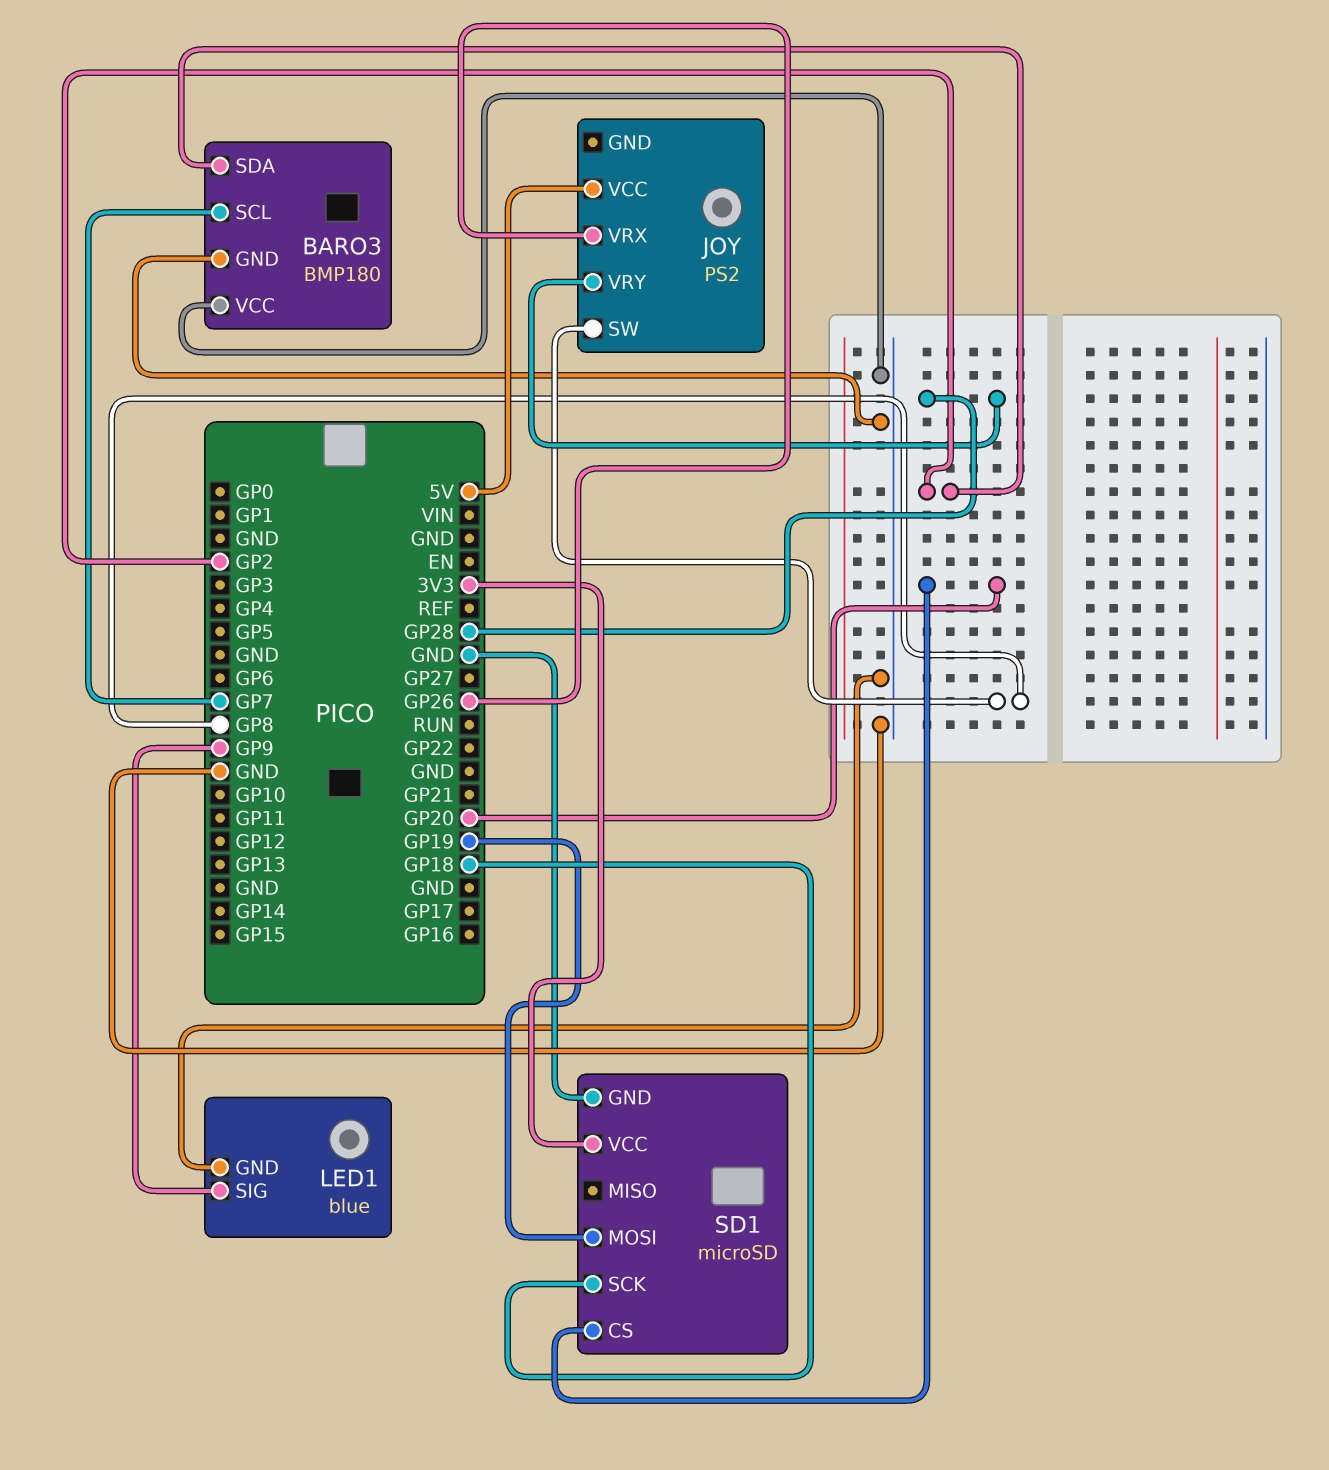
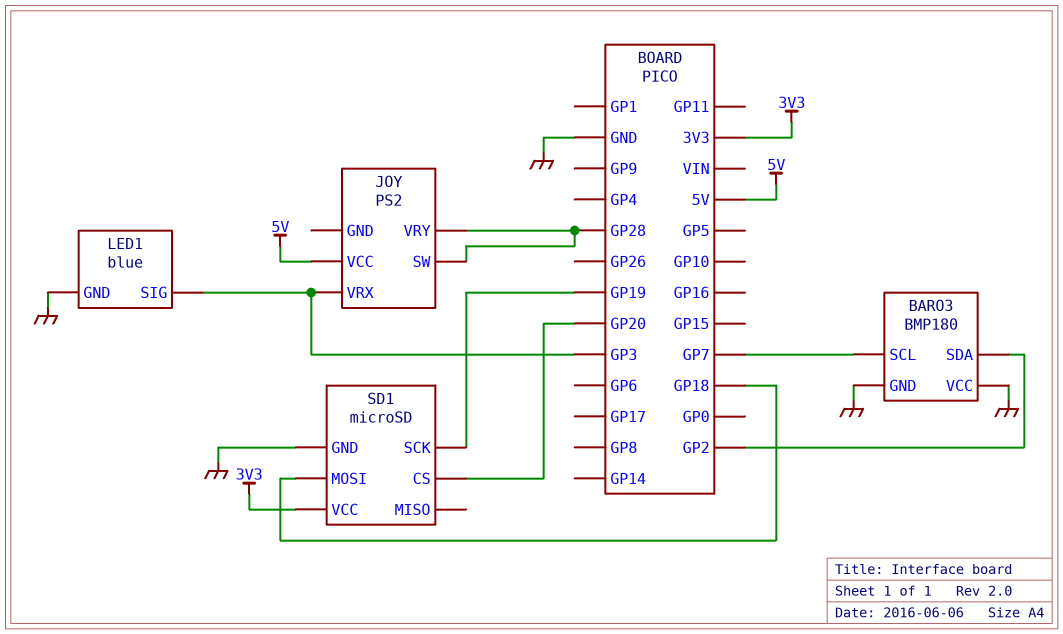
JOY pin SW: GP8 -> GP28
JOY pin VRX: GP26 -> GP3
LED1 pin SIG: GP9 -> GP3
SD1 pin MOSI: GP19 -> GP18
SD1 pin SCK: GP18 -> GP19

